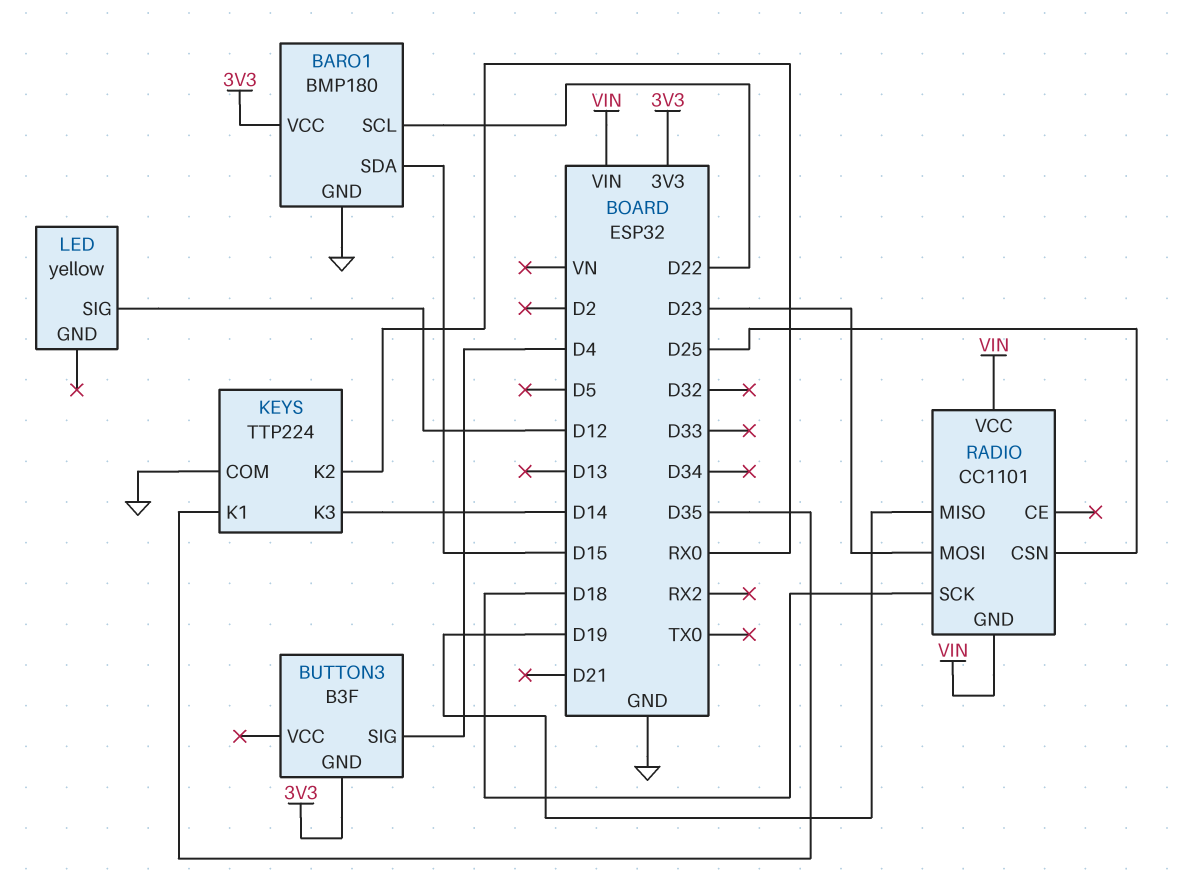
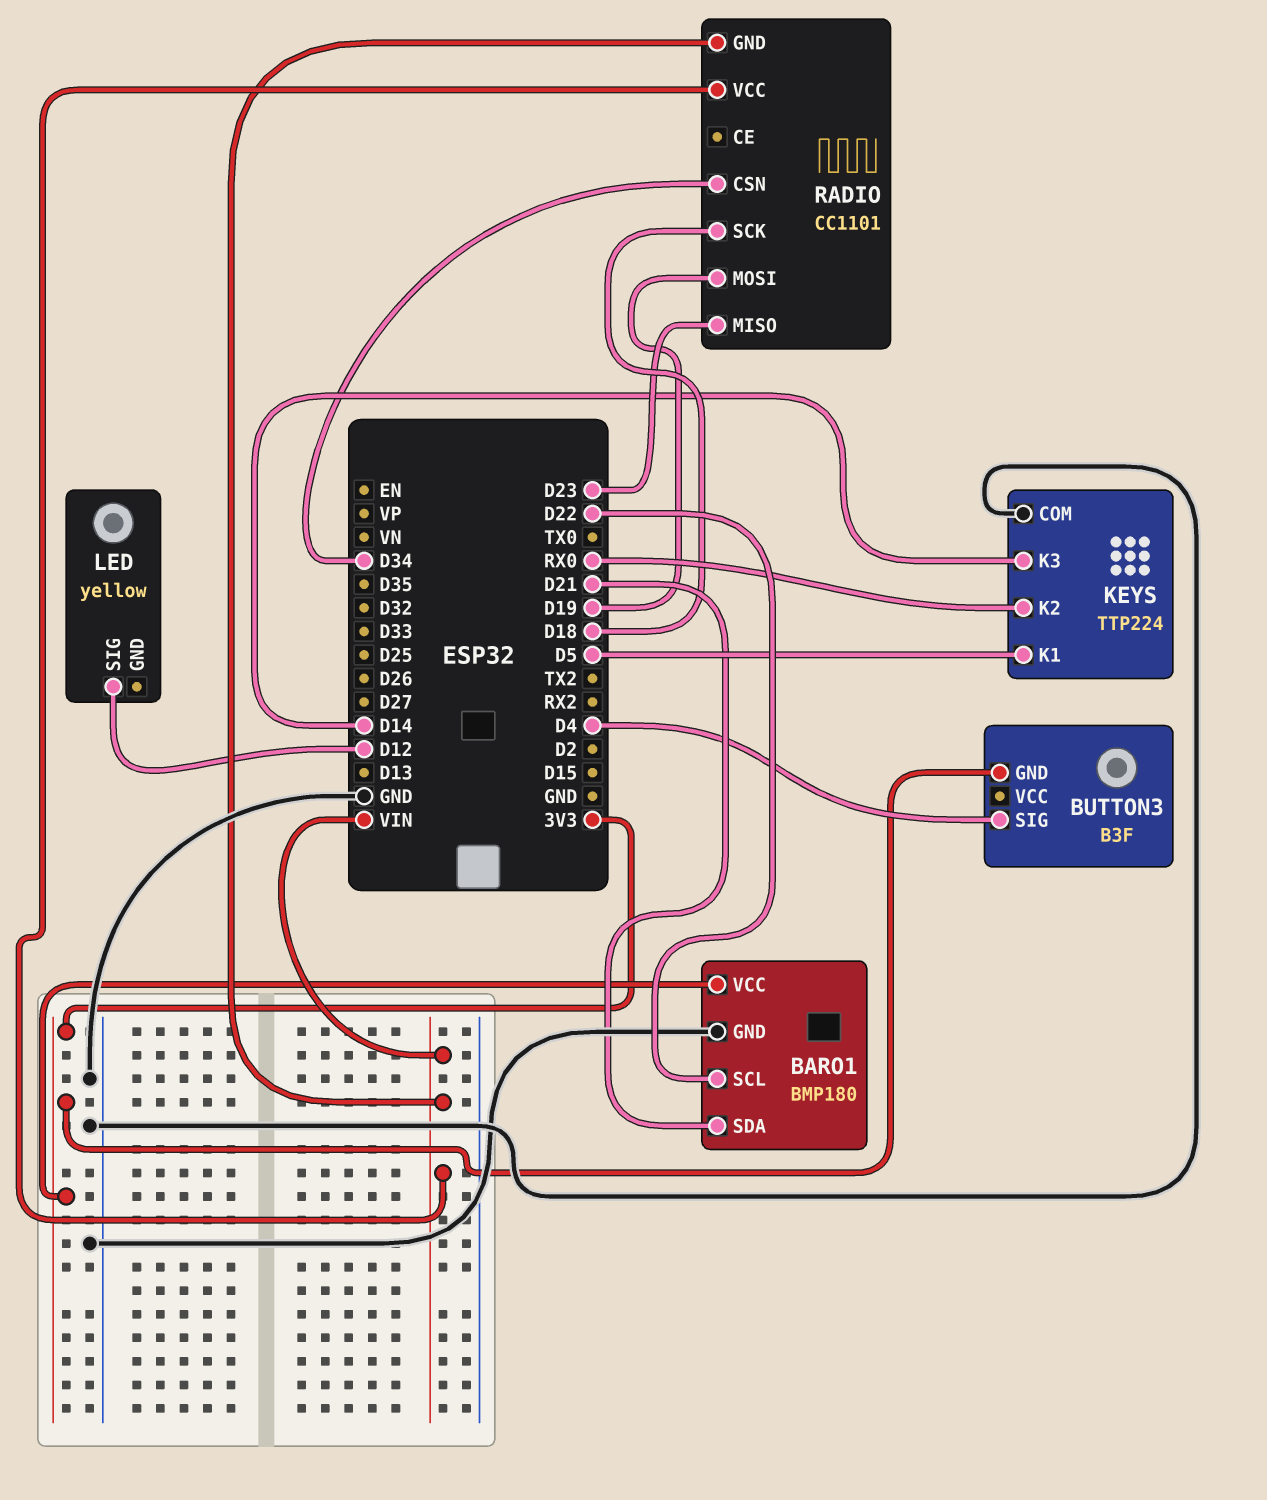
BARO1 pin SDA: D15 -> D21
KEYS pin K1: D35 -> D5
RADIO pin CSN: D25 -> D34
RADIO pin MISO: D19 -> D23
RADIO pin MOSI: D23 -> D19

